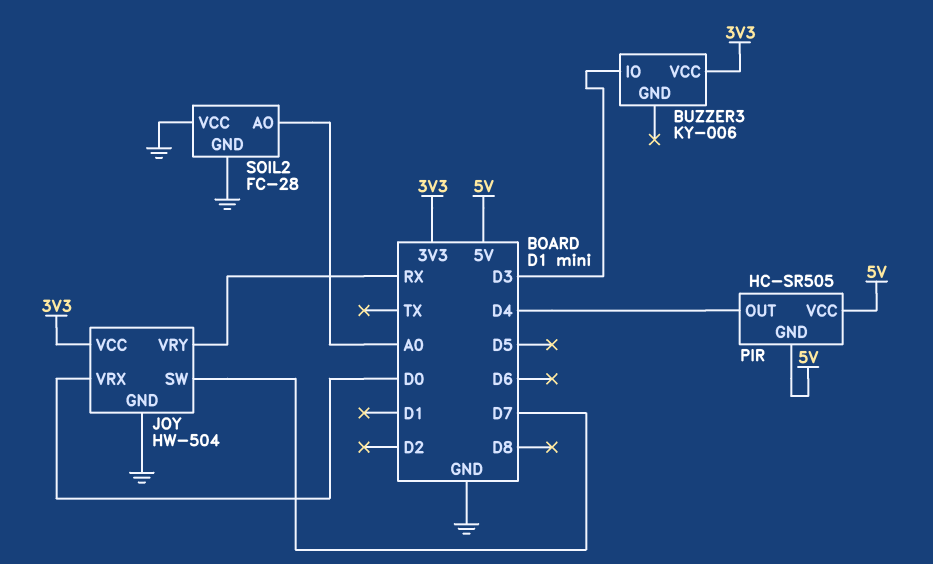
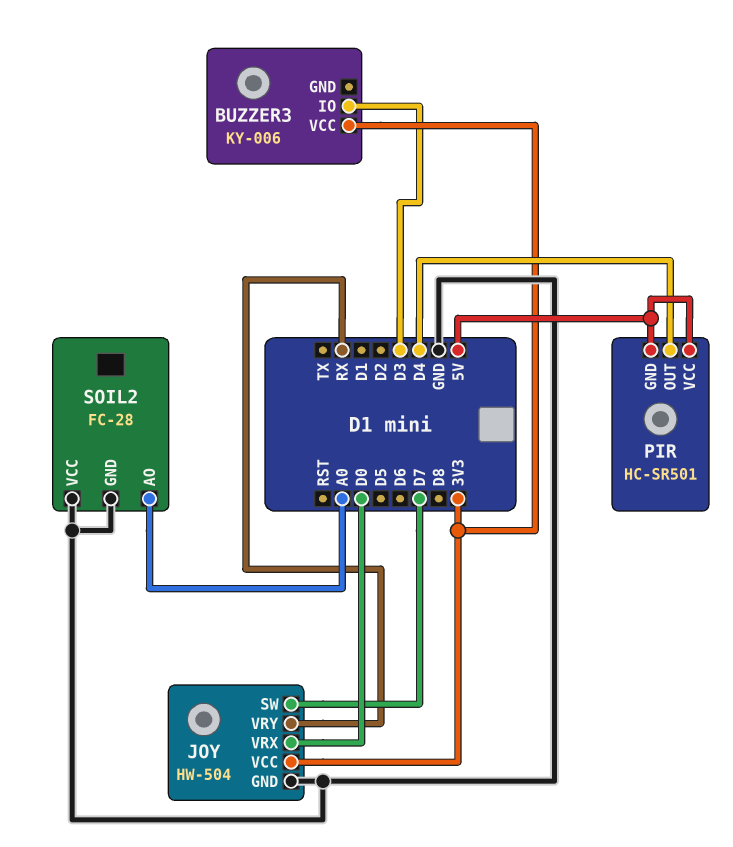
PIR: HC-SR505 -> HC-SR501

